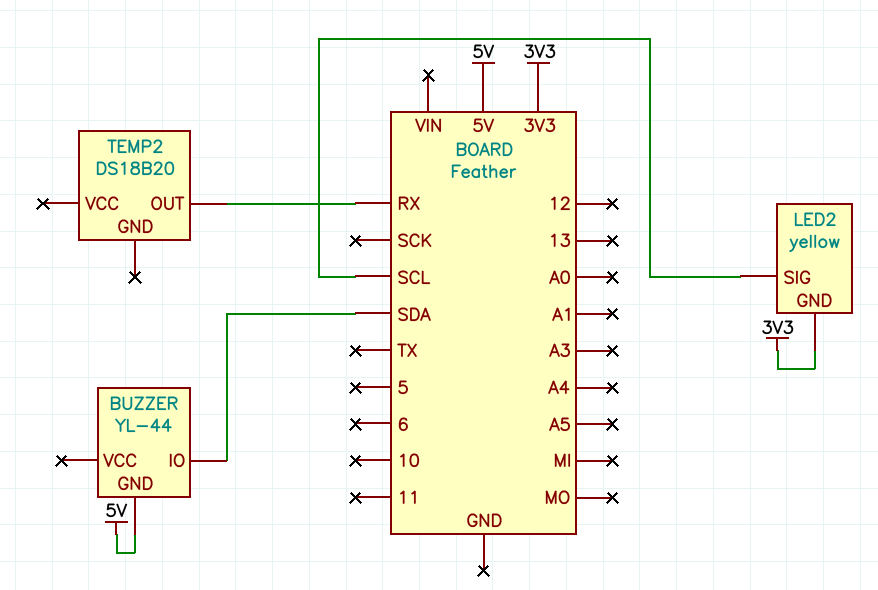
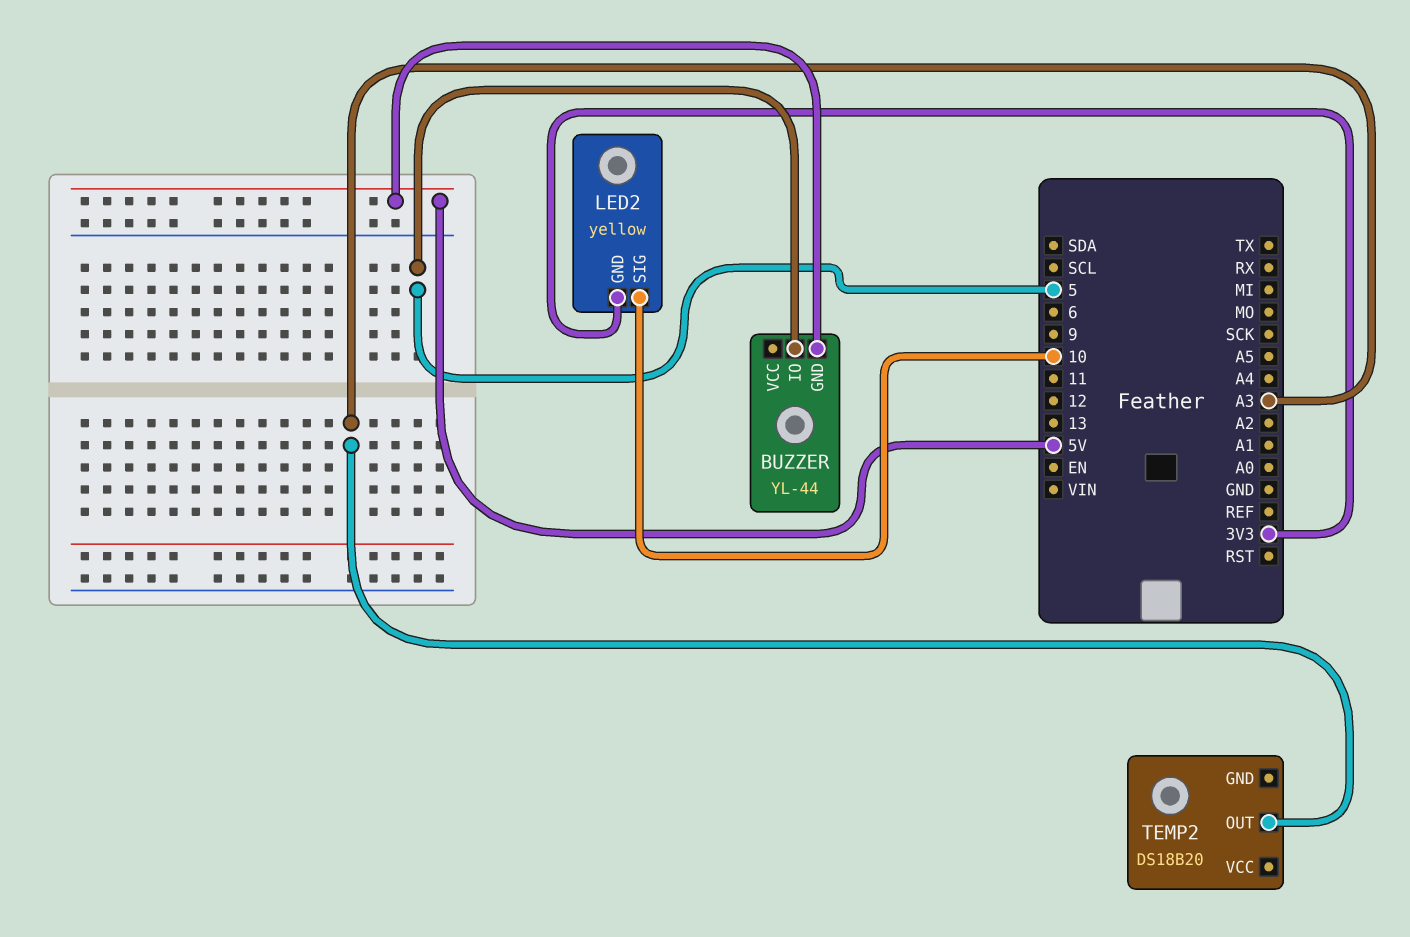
BUZZER pin IO: SDA -> 5
LED2 pin SIG: SCL -> 10
TEMP2 pin OUT: RX -> A3

